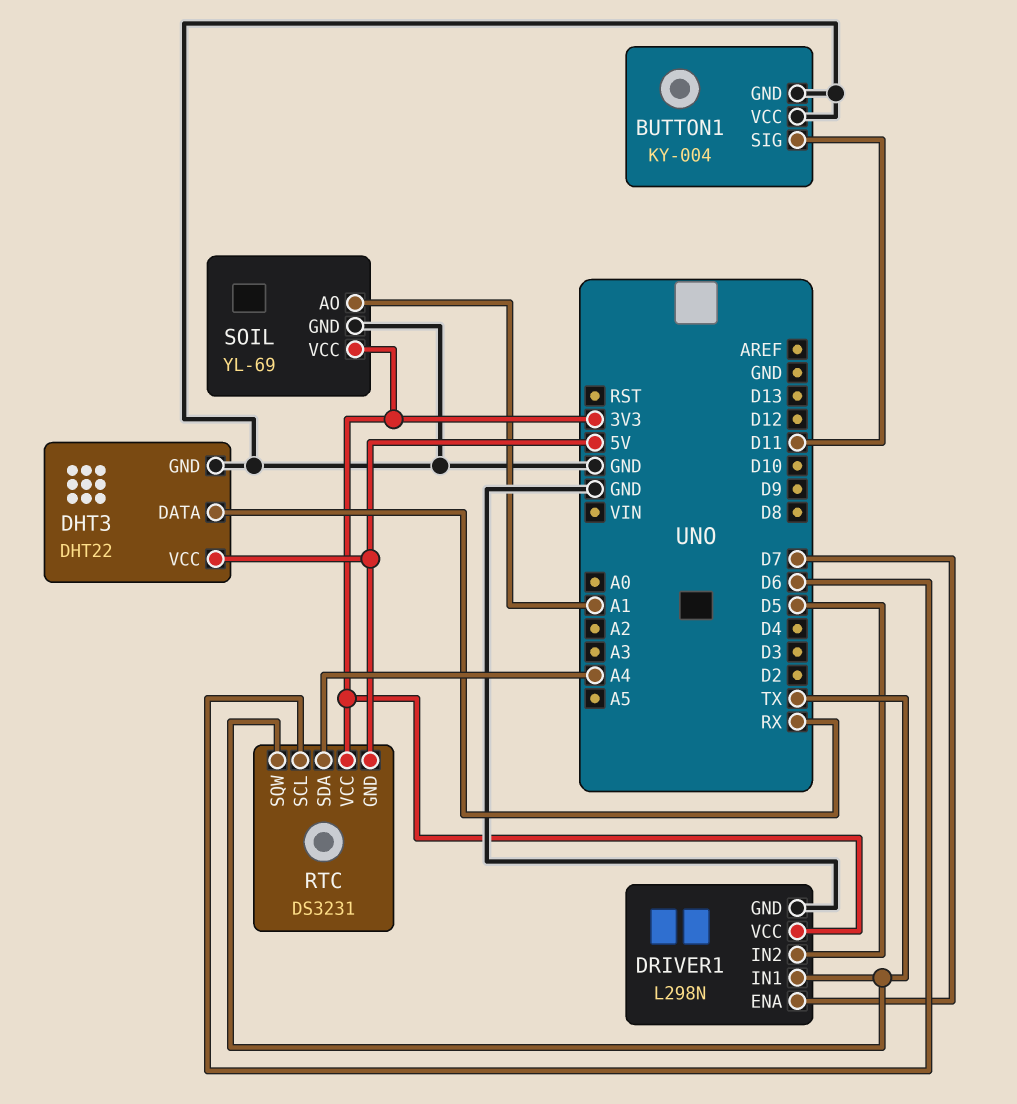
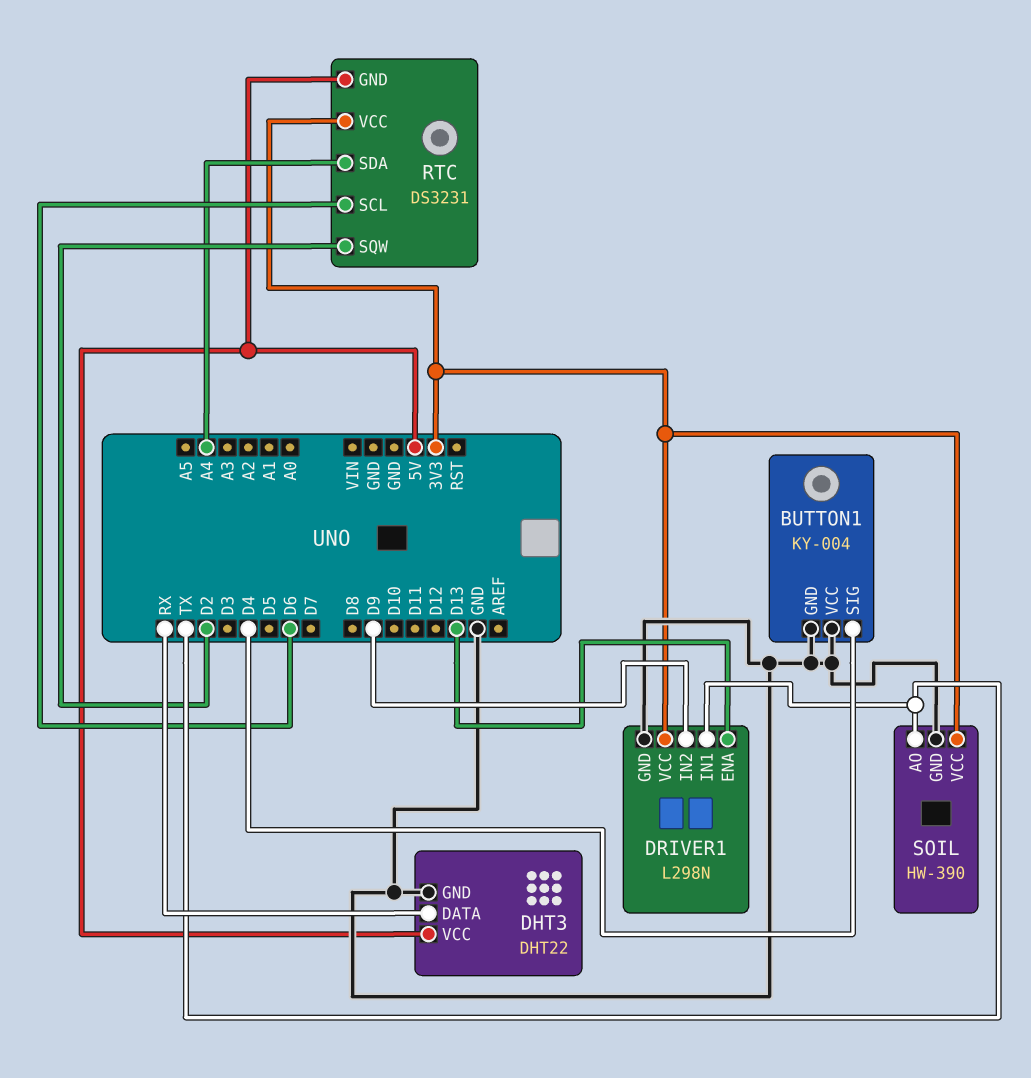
BUTTON1 pin SIG: D11 -> D4
DRIVER1 pin ENA: D7 -> D13
DRIVER1 pin IN2: D5 -> D9
RTC pin SQW: TX -> D2
SOIL: YL-69 -> HW-390
SOIL pin AO: A1 -> TX

